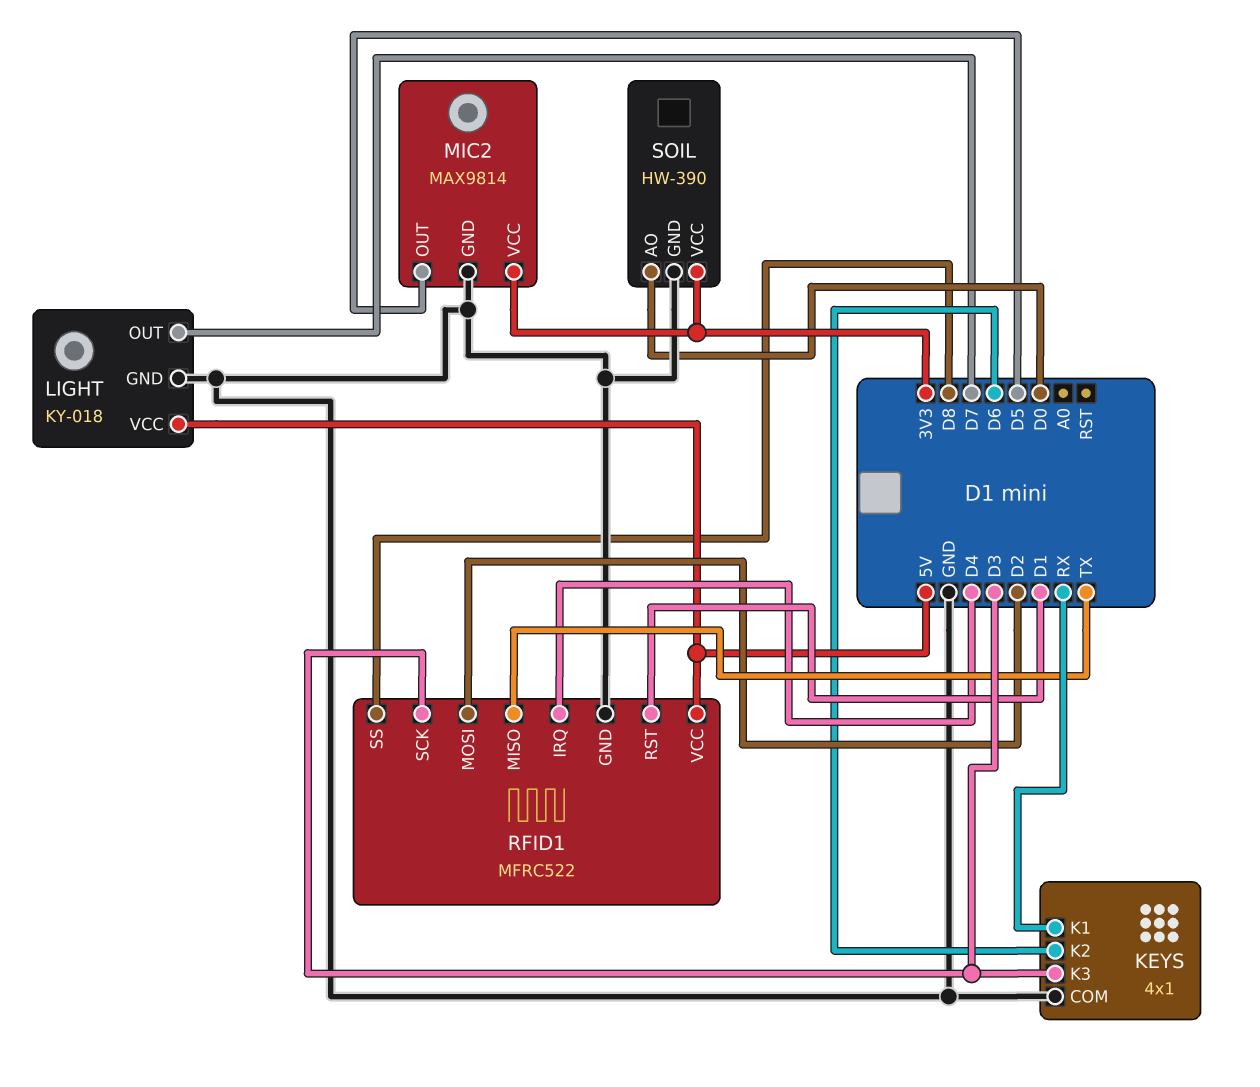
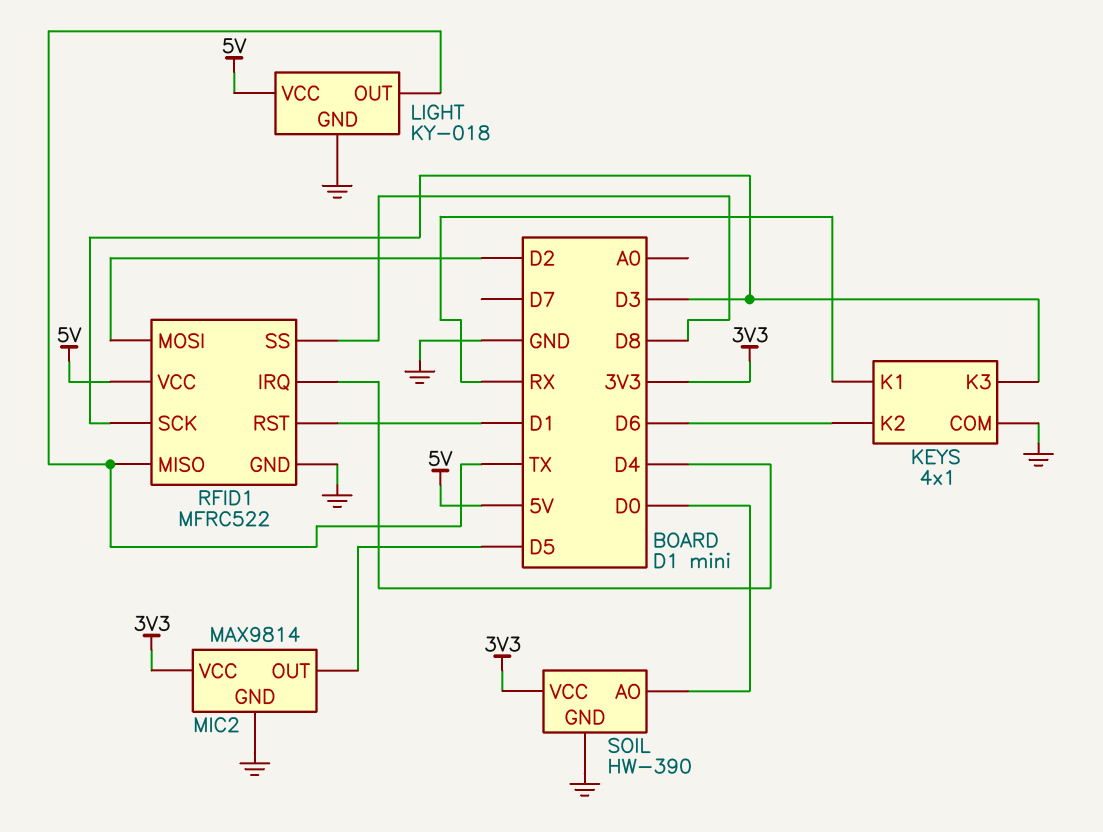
LIGHT pin OUT: D7 -> TX

